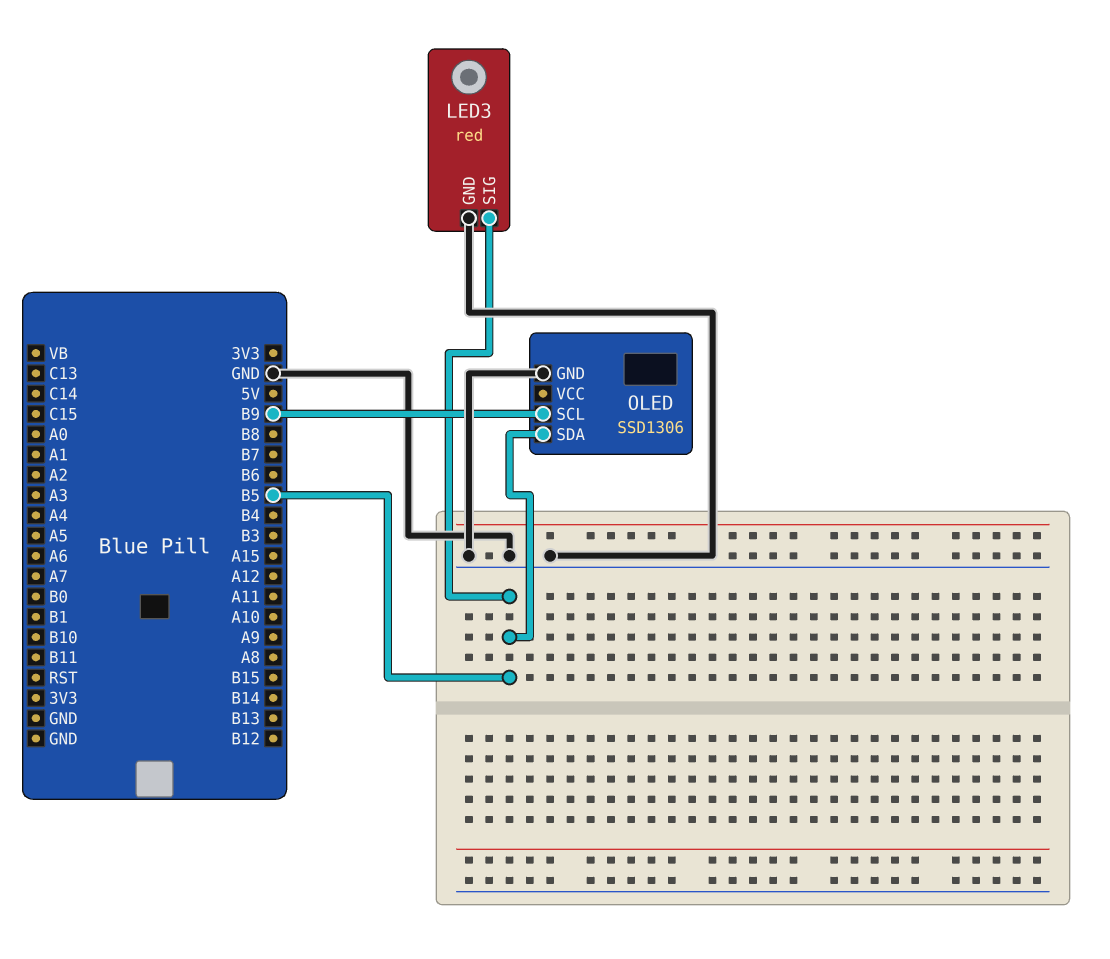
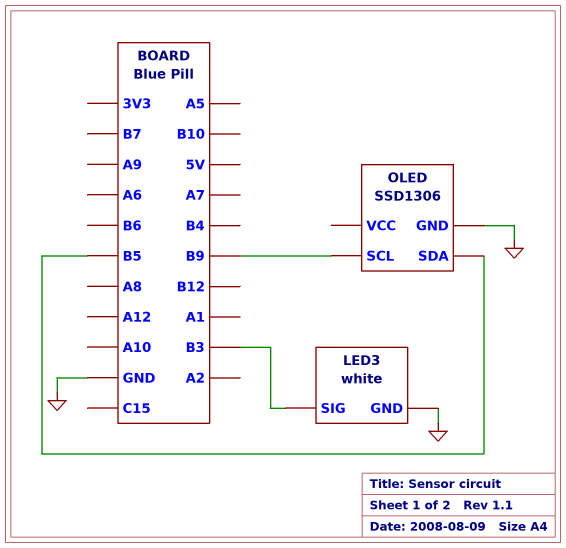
LED3: red -> white
LED3 pin SIG: B5 -> B3

